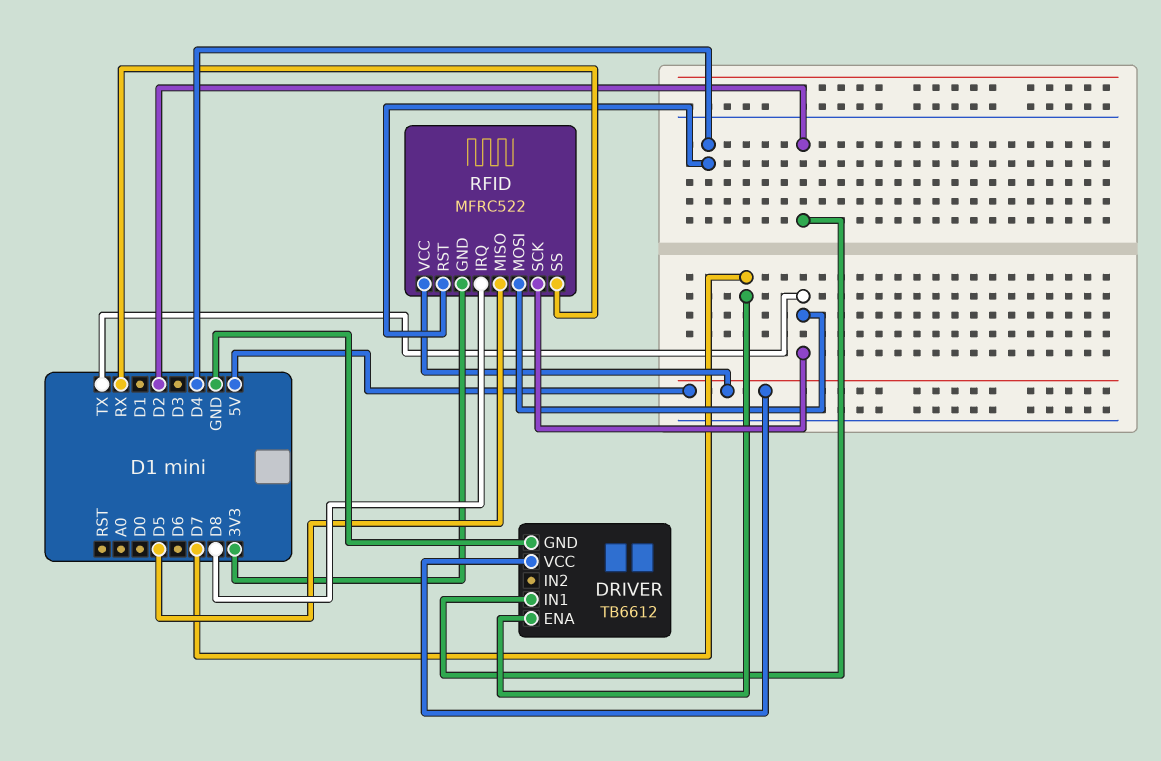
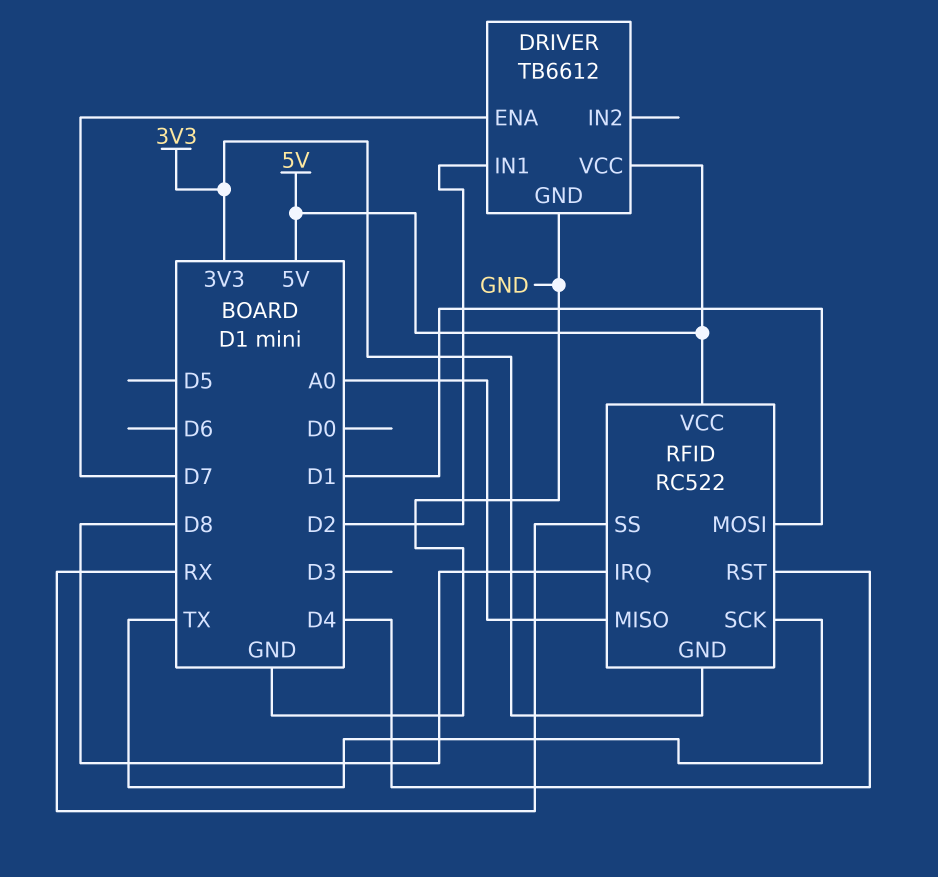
RFID: MFRC522 -> RC522
RFID pin MISO: D5 -> A0
RFID pin MOSI: TX -> D1

